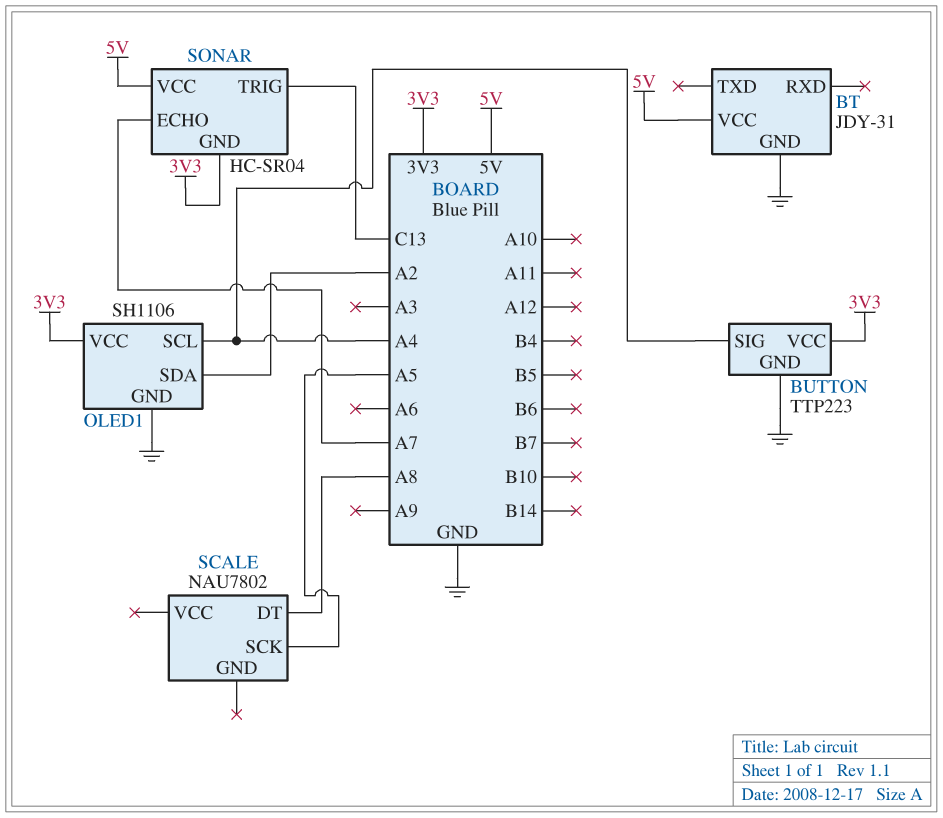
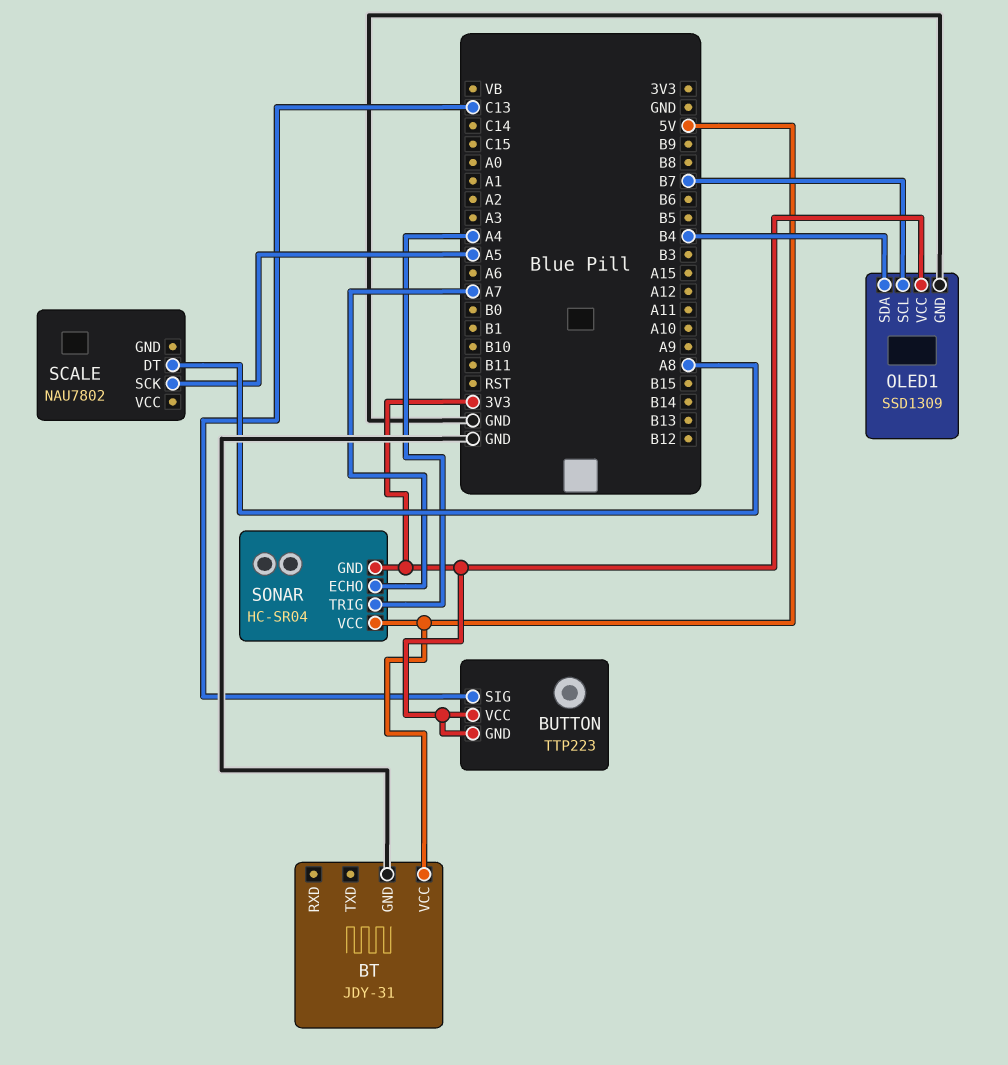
BUTTON pin GND: GND -> 3V3
BUTTON pin SIG: A4 -> C13
OLED1: SH1106 -> SSD1309
OLED1 pin SCL: A4 -> B7
OLED1 pin SDA: A2 -> B4
SONAR pin TRIG: C13 -> A4

